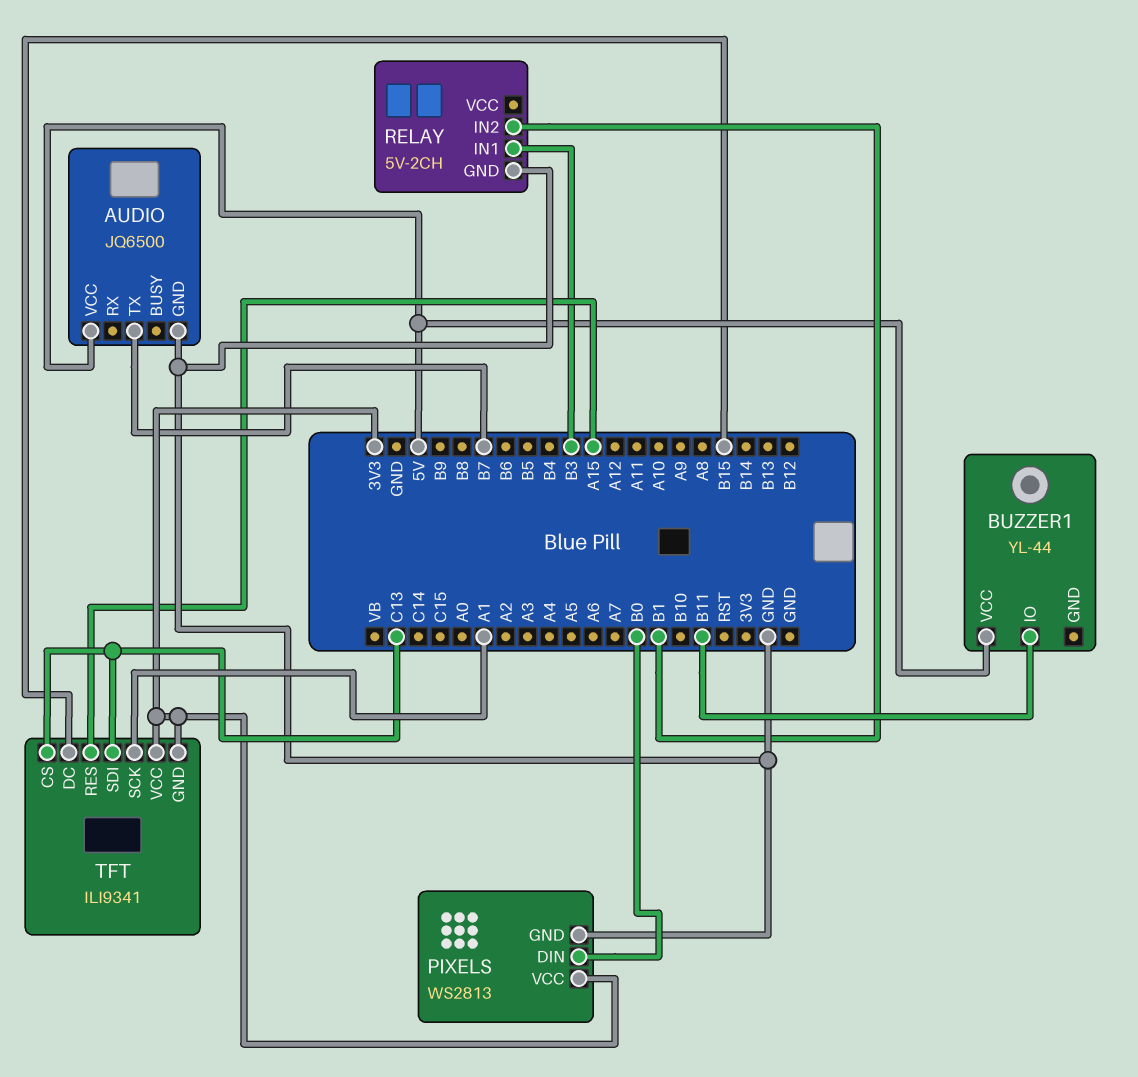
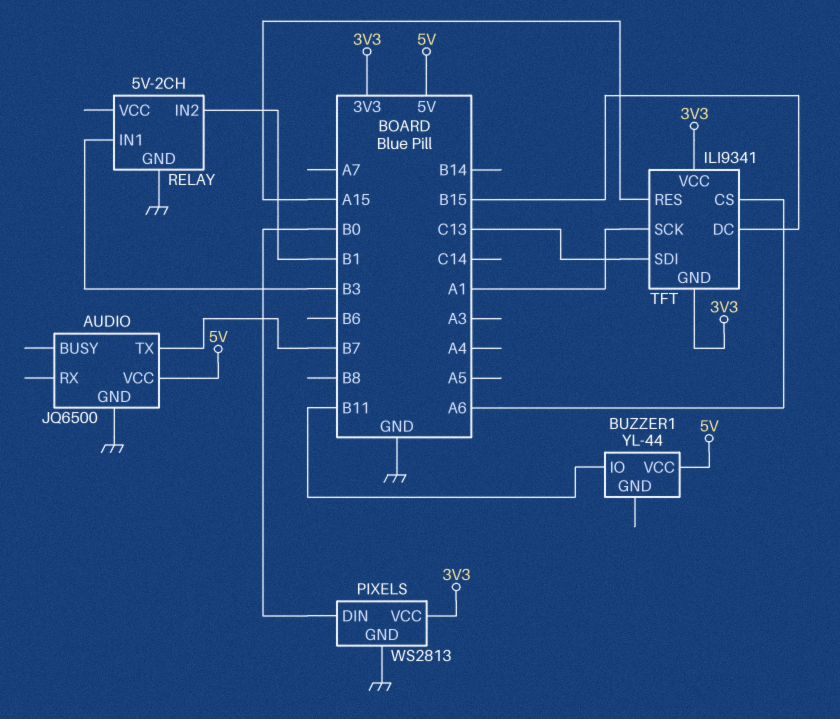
TFT pin CS: C13 -> A6

